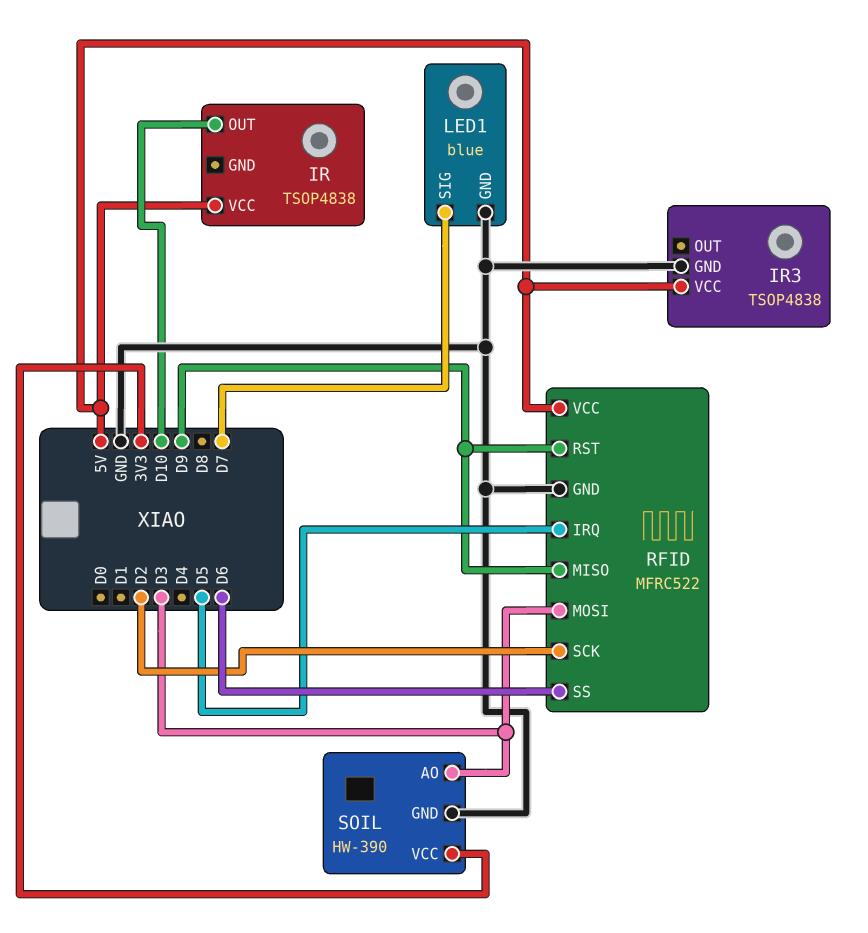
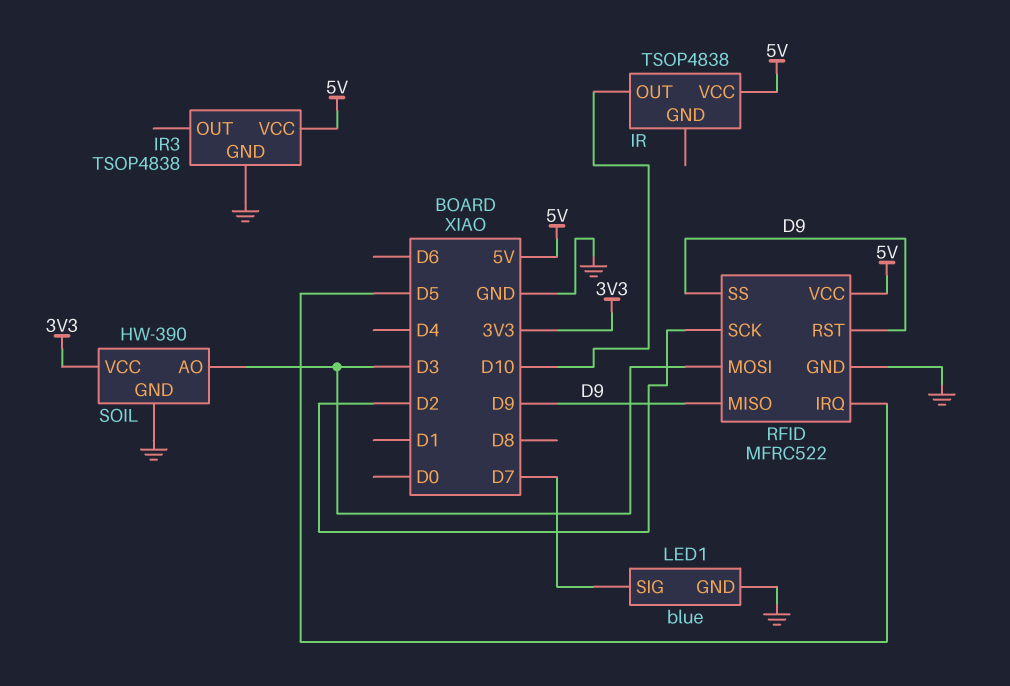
RFID pin SS: D6 -> D9

